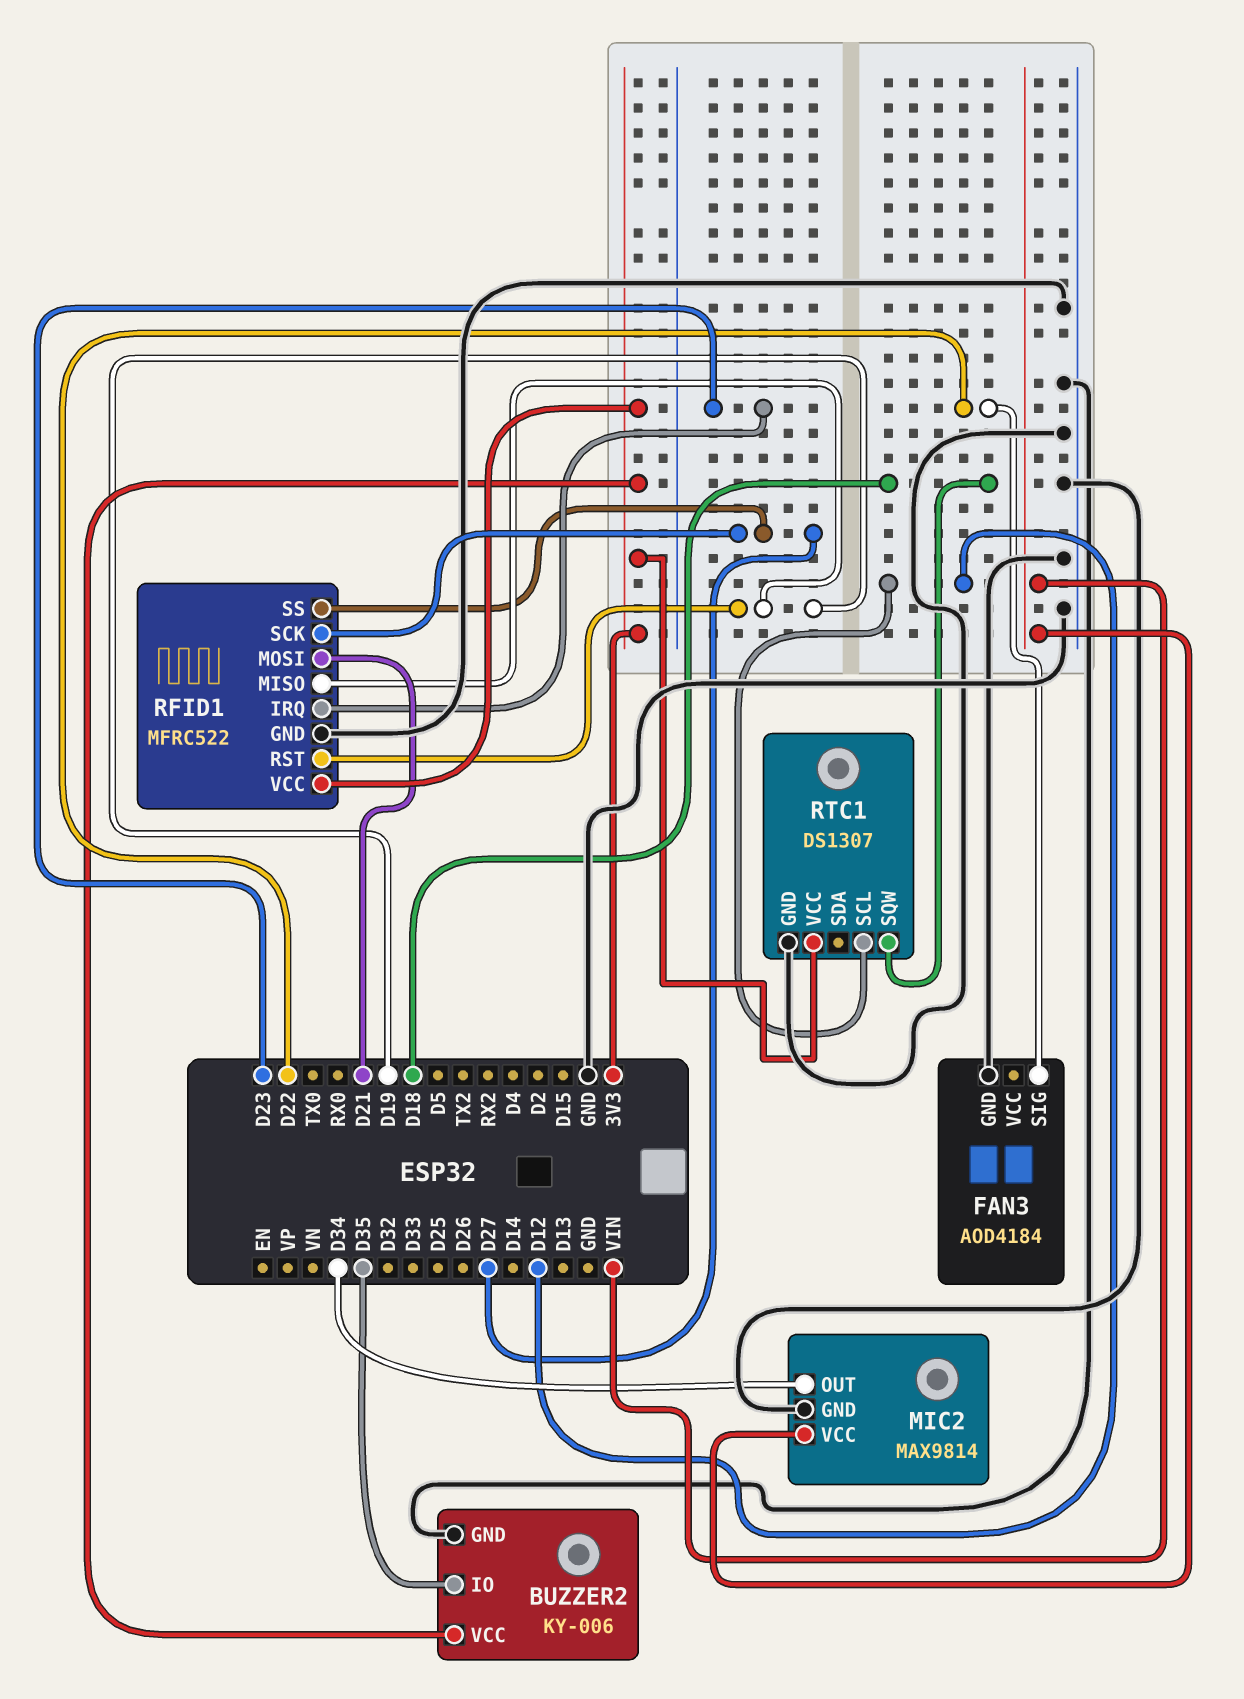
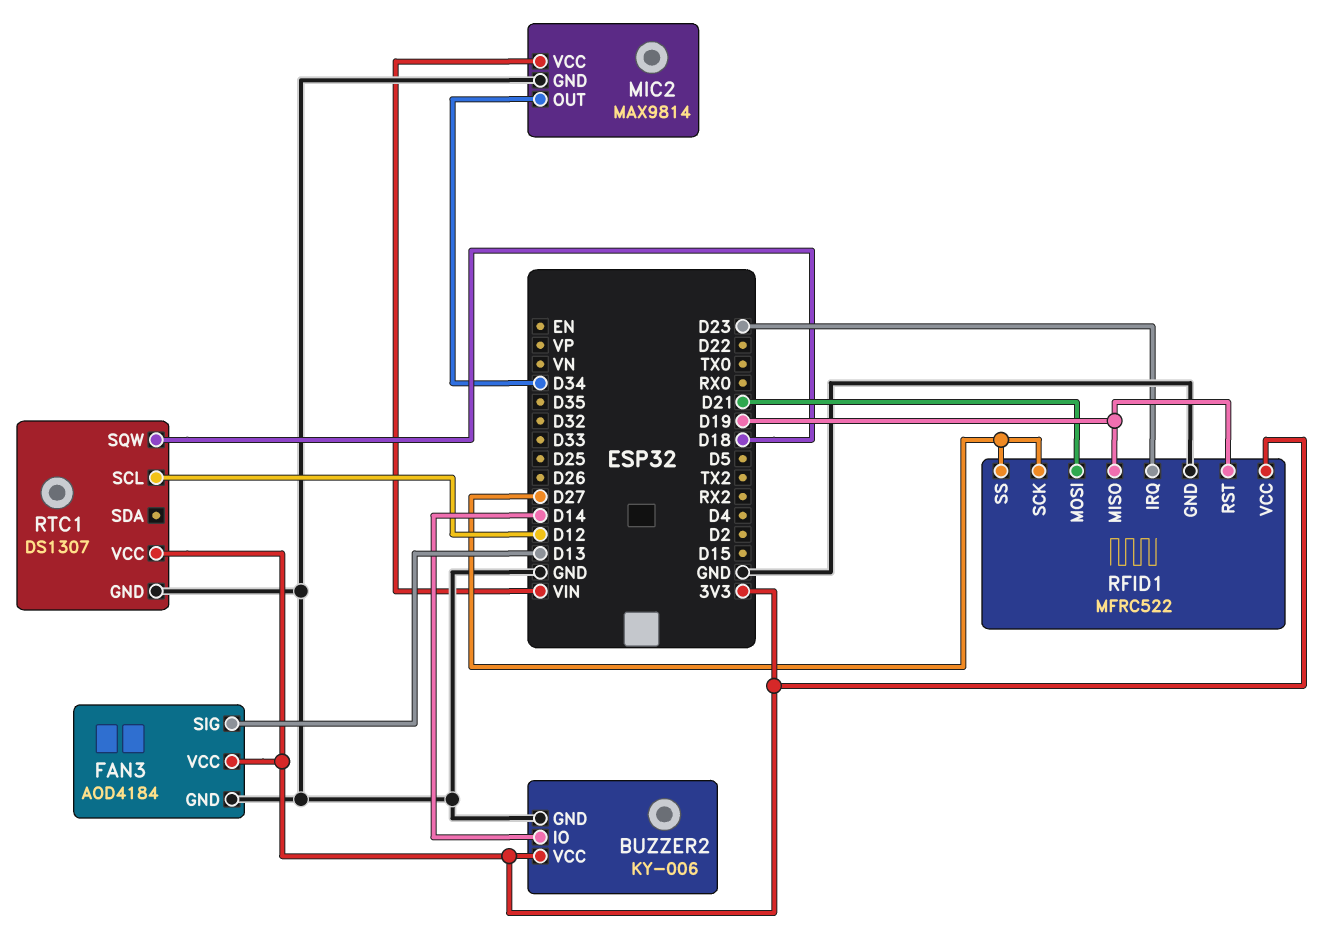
BUZZER2 pin IO: D35 -> D14
FAN3 pin SIG: D22 -> D13
FAN3 pin VCC: none -> 3V3

